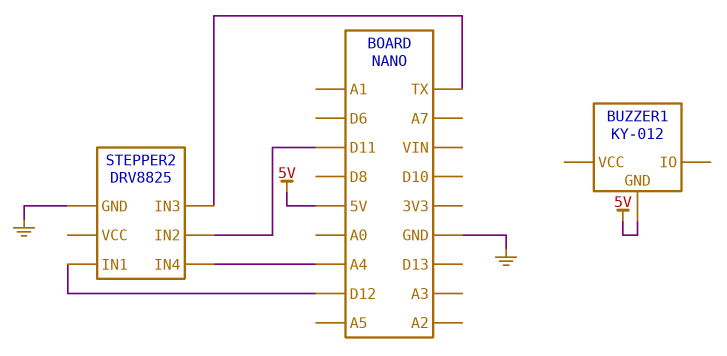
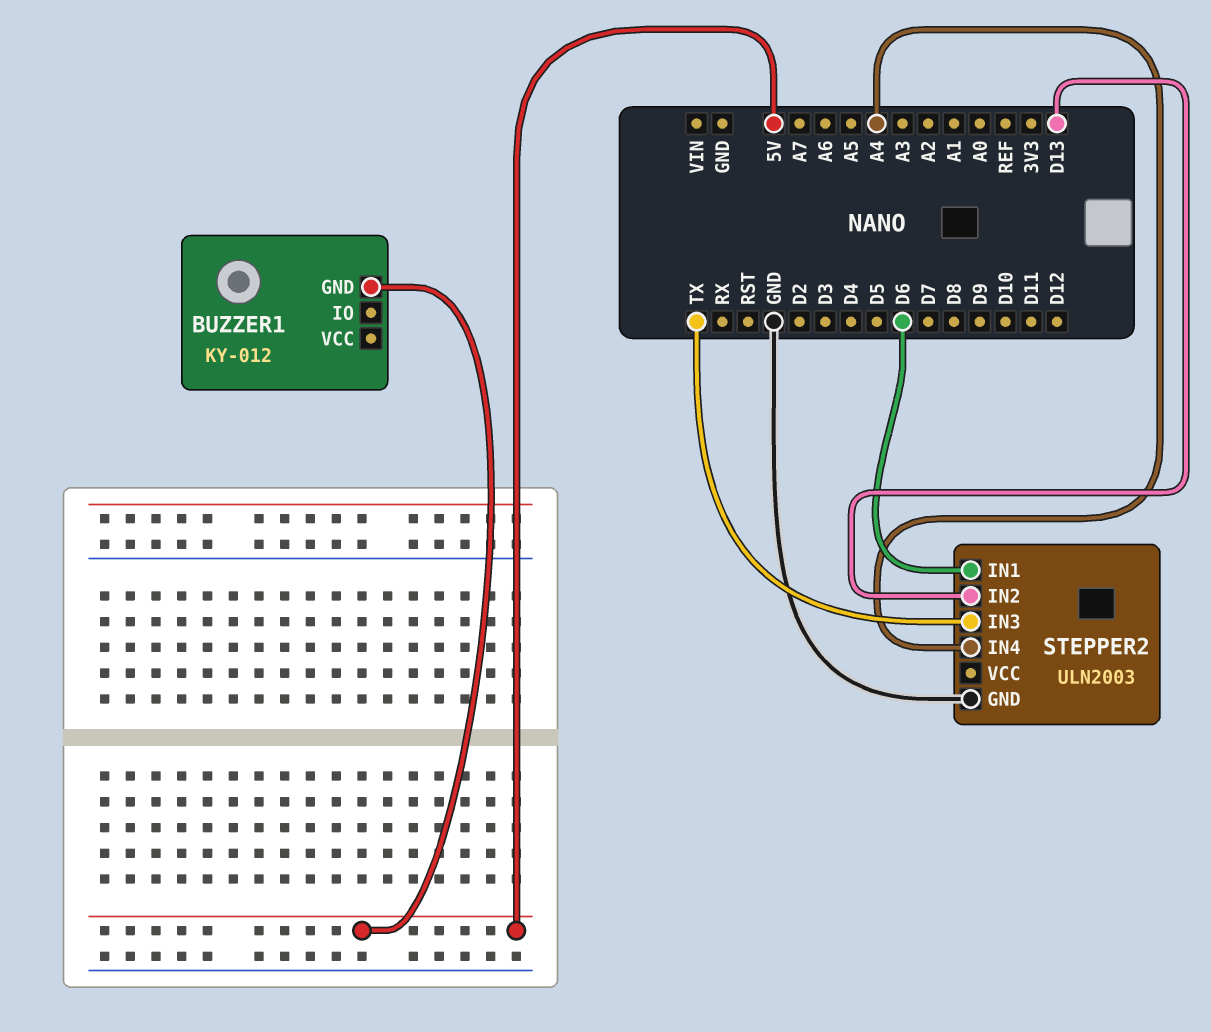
STEPPER2: DRV8825 -> ULN2003
STEPPER2 pin IN1: D12 -> D6
STEPPER2 pin IN2: D11 -> D13

